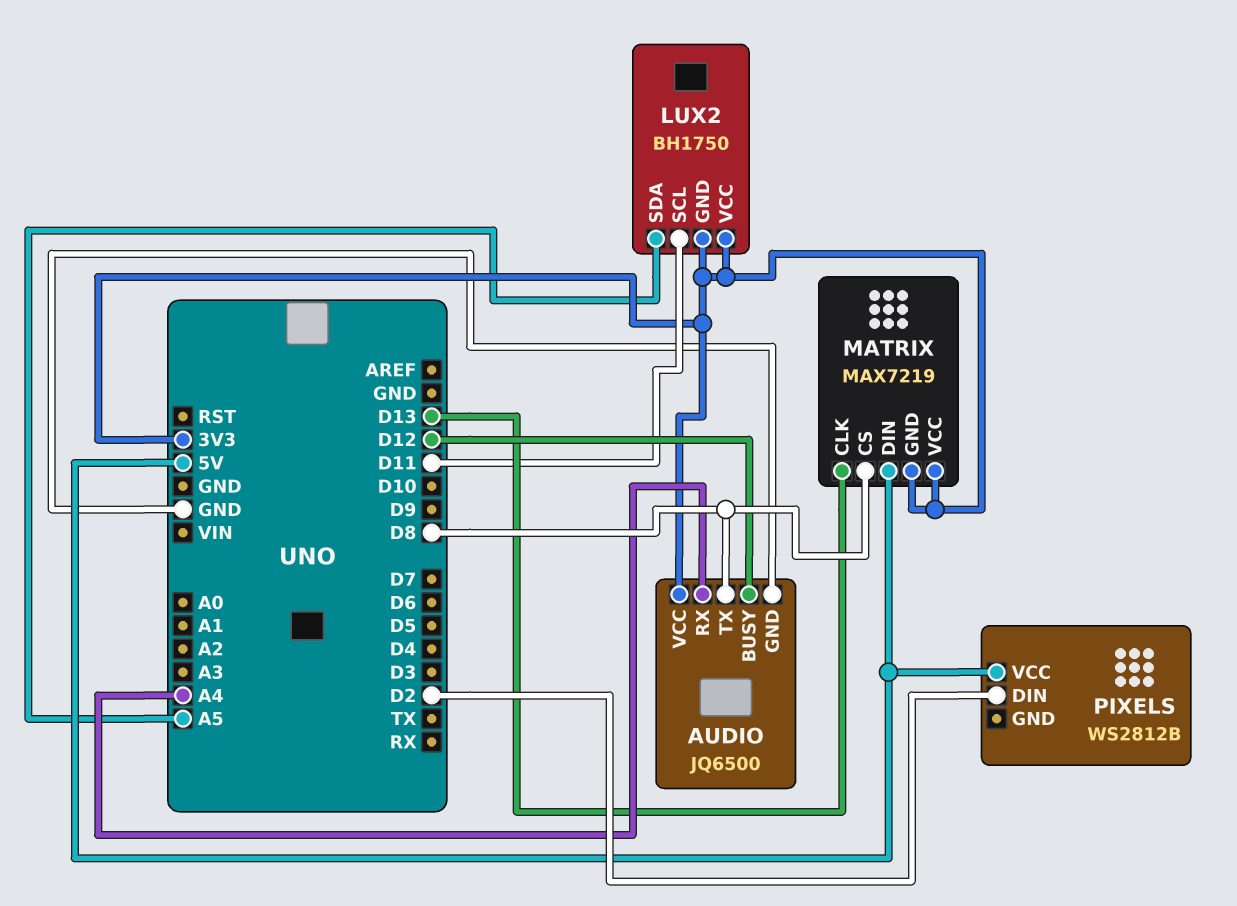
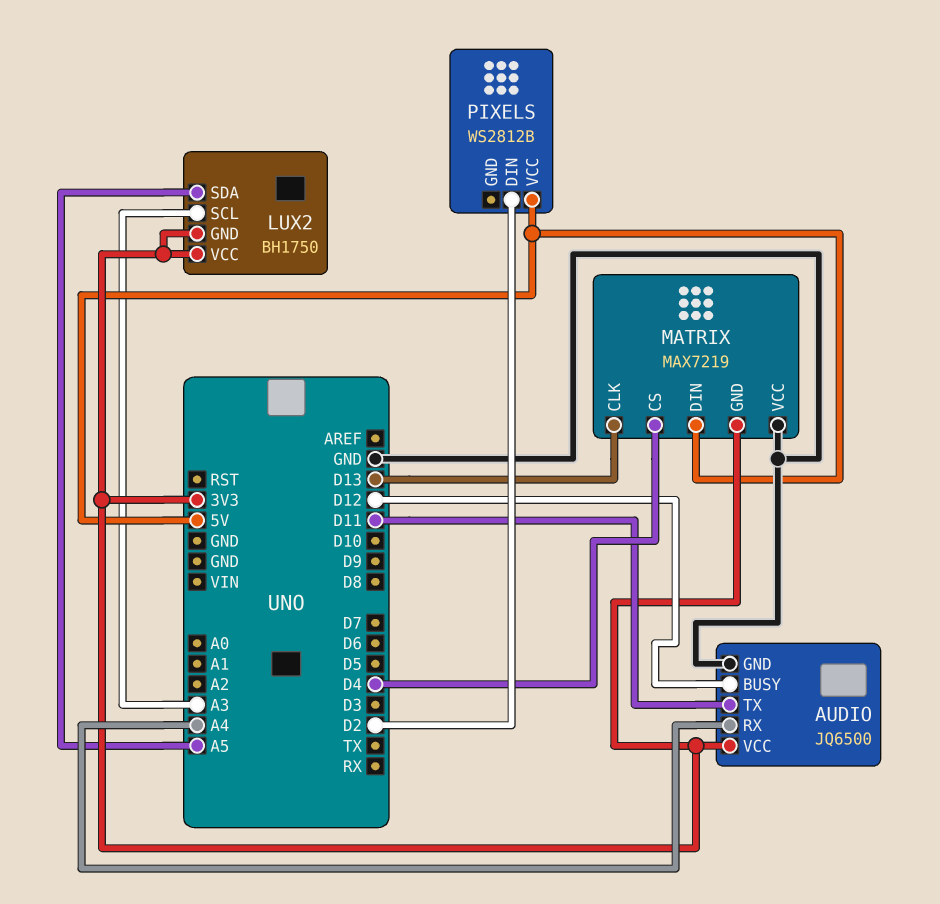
AUDIO pin TX: D8 -> D11
LUX2 pin SCL: D11 -> A3
MATRIX pin CS: D8 -> D4
MATRIX pin VCC: 3V3 -> GND

